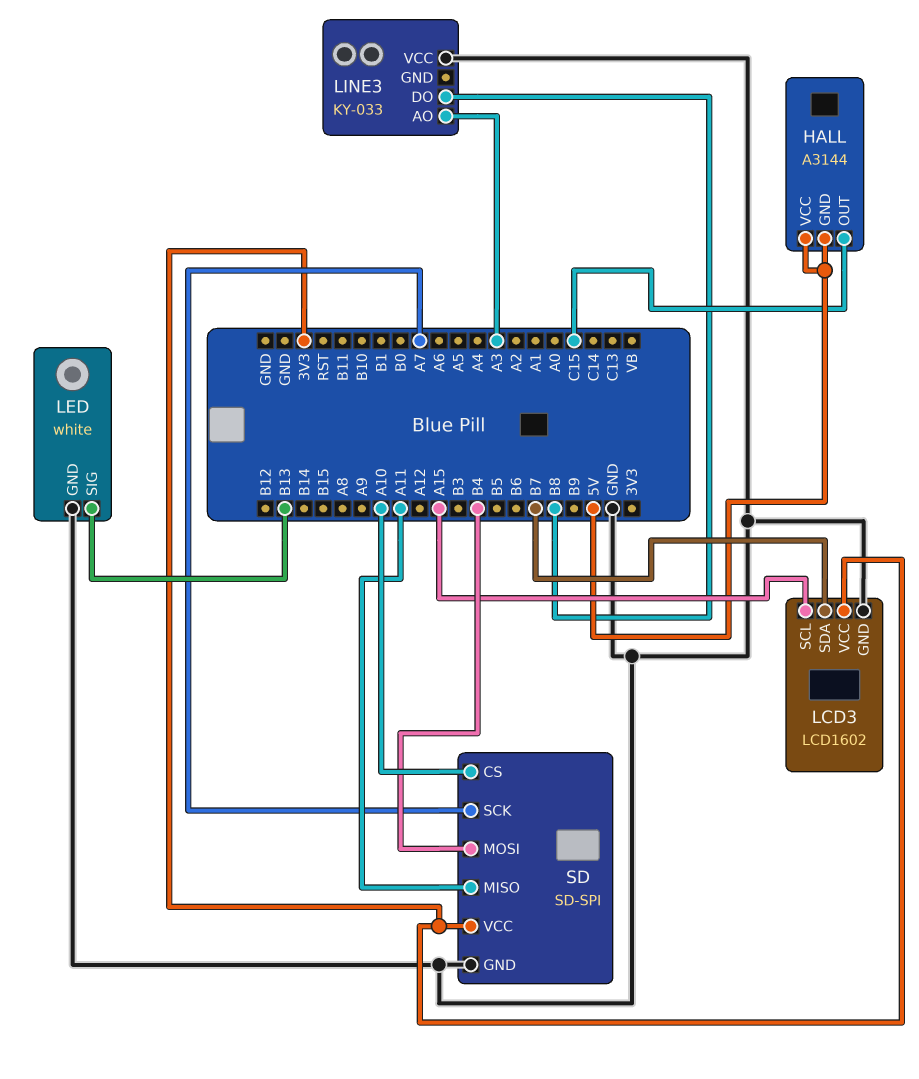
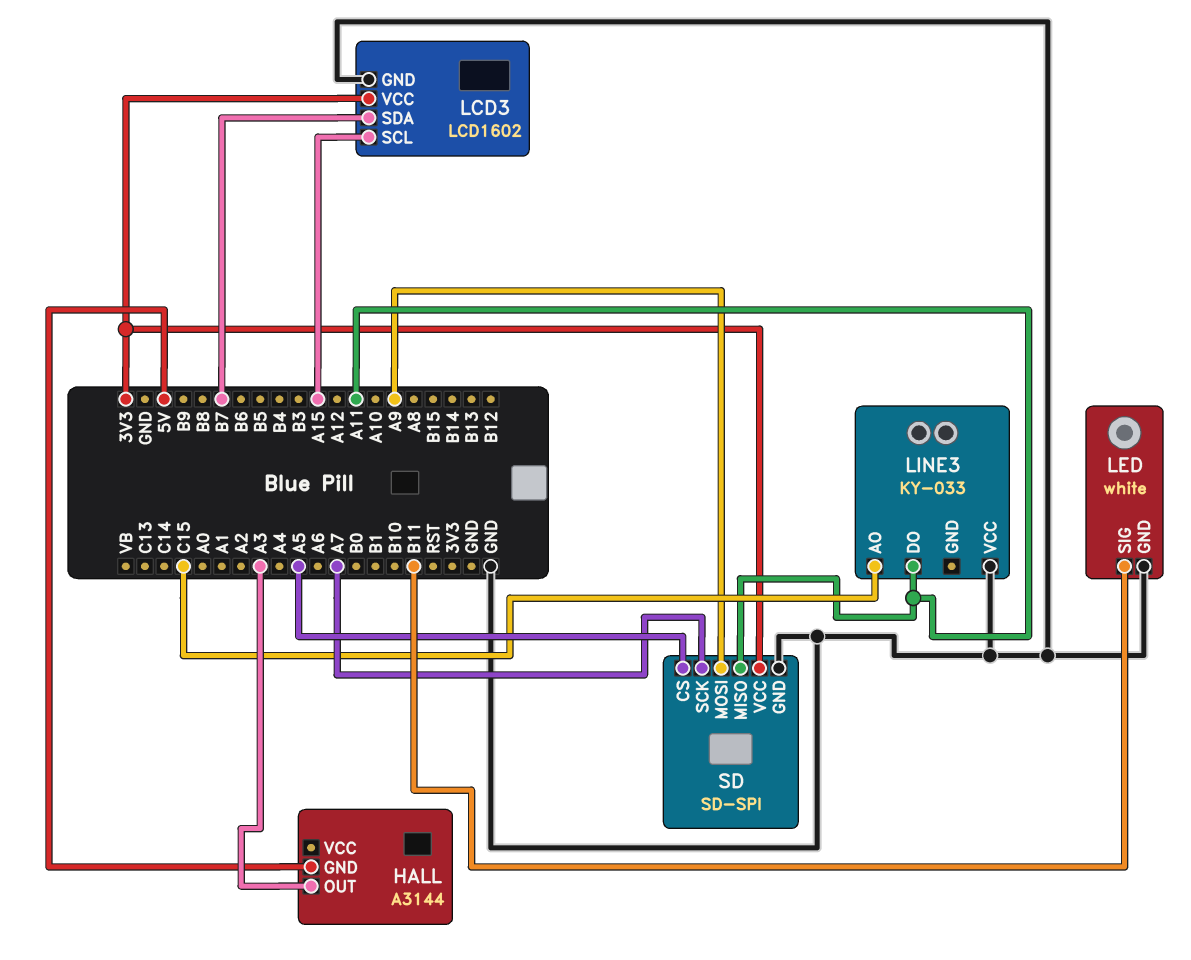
HALL pin OUT: C15 -> A3
HALL pin VCC: 5V -> none
LED pin SIG: B13 -> B11
LINE3 pin AO: A3 -> C15
LINE3 pin DO: B8 -> A11
SD pin CS: A10 -> A5
SD pin MOSI: B4 -> A9

